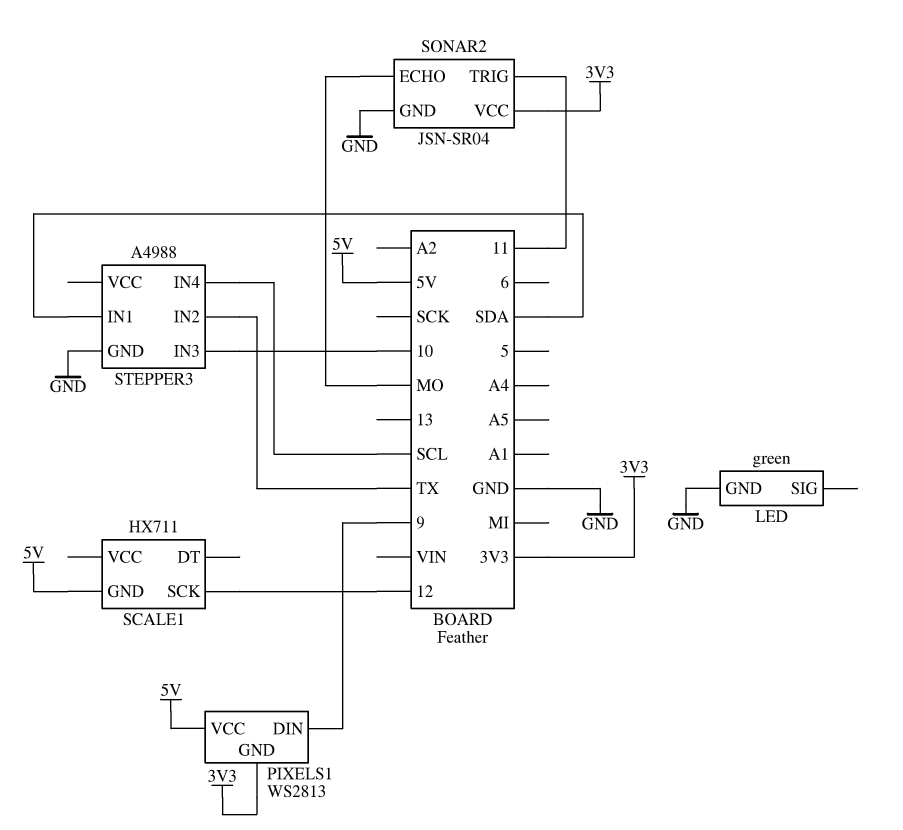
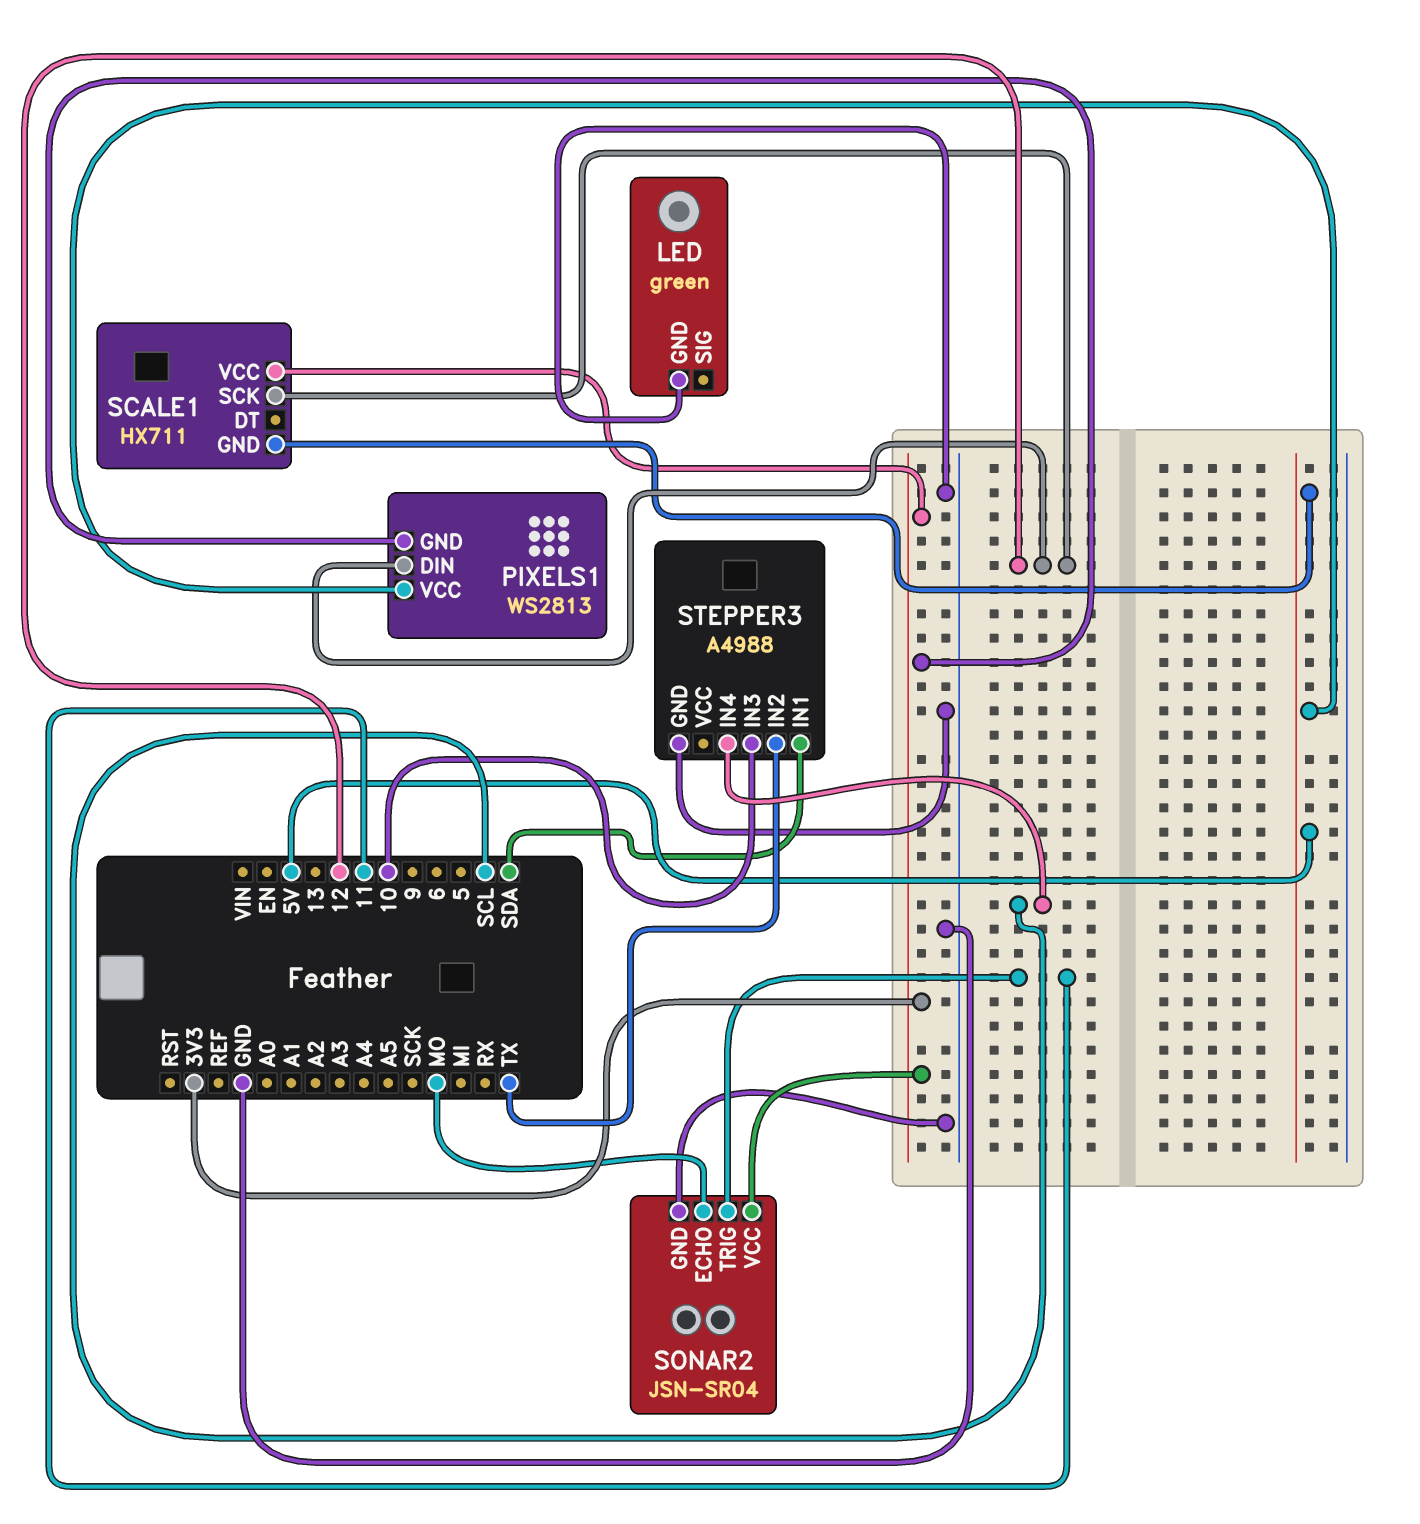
PIXELS1 pin DIN: 9 -> 12
SCALE1 pin VCC: none -> 3V3

